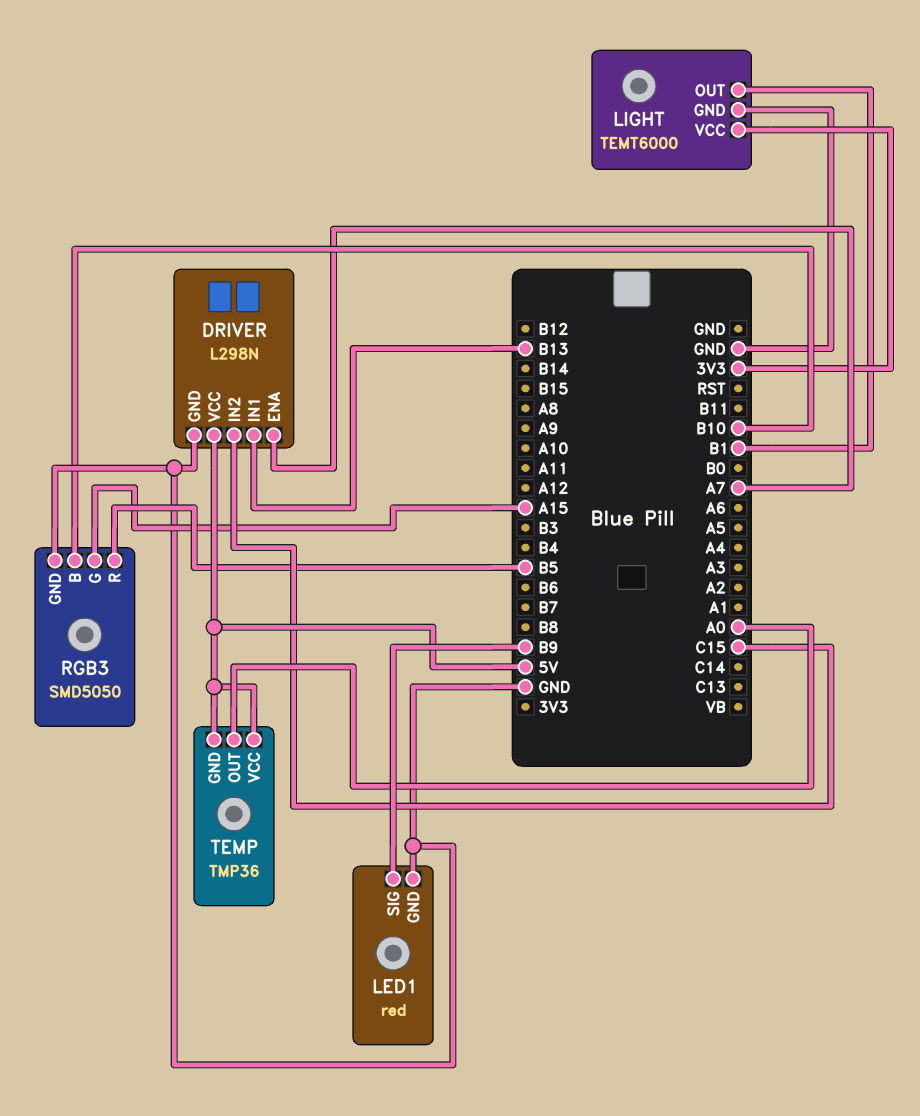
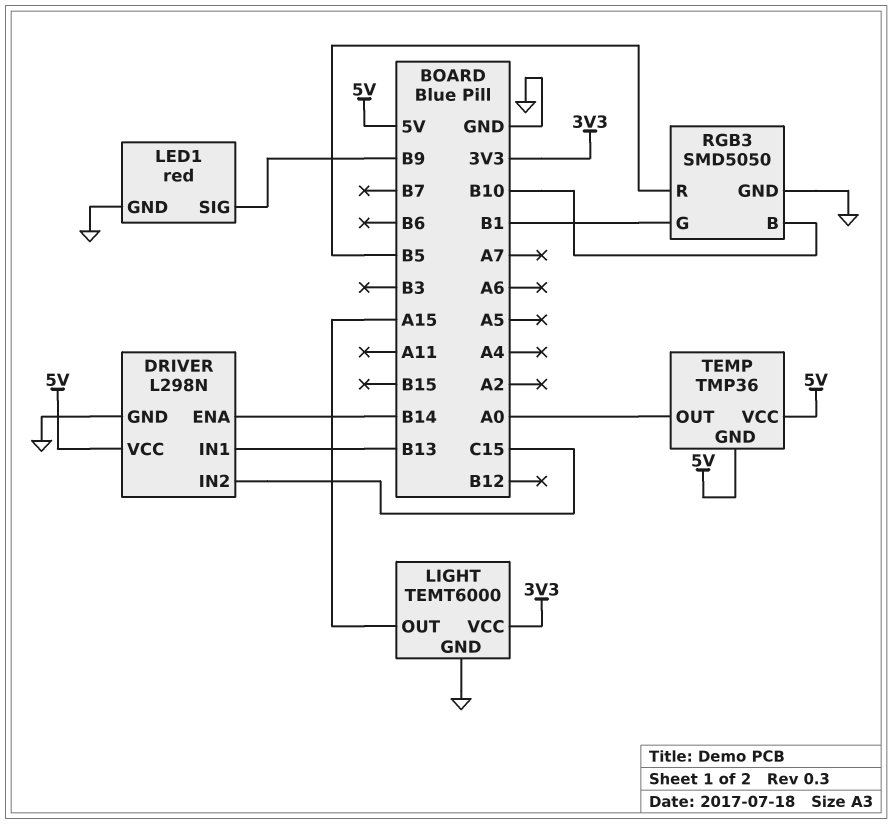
DRIVER pin ENA: A7 -> B14
LIGHT pin OUT: B1 -> A15
RGB3 pin G: A15 -> B1

